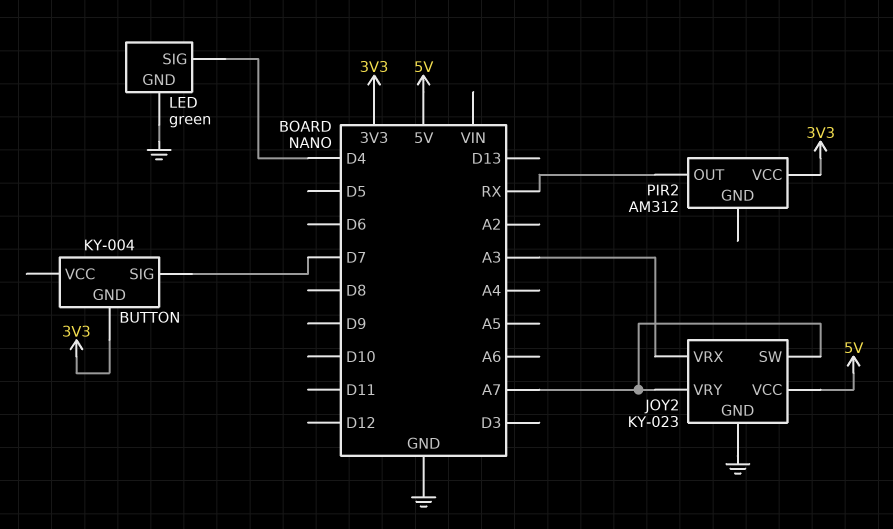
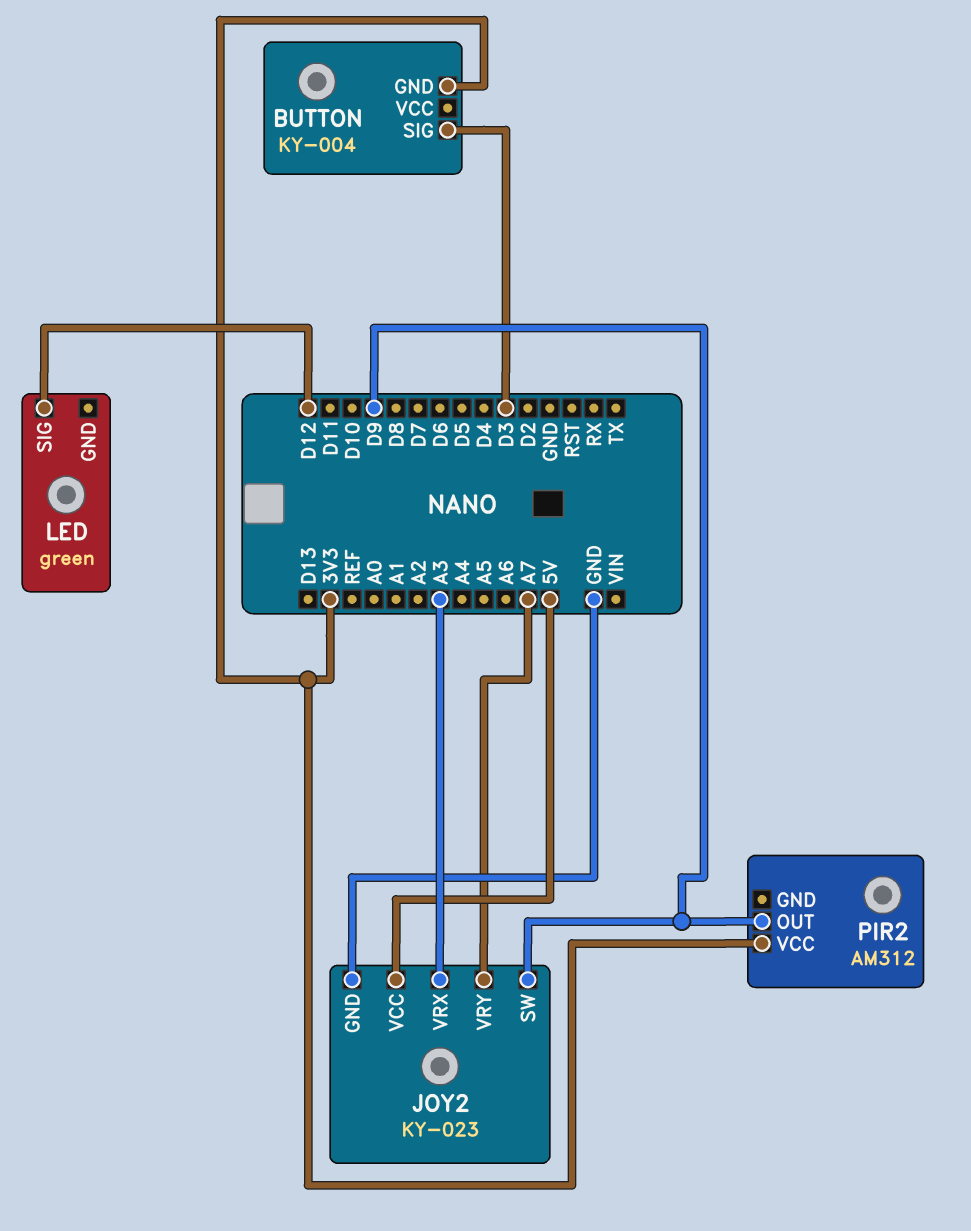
BUTTON pin SIG: D7 -> D3
JOY2 pin SW: A7 -> D9
LED pin GND: GND -> none
LED pin SIG: D4 -> D12
PIR2 pin OUT: RX -> D9

